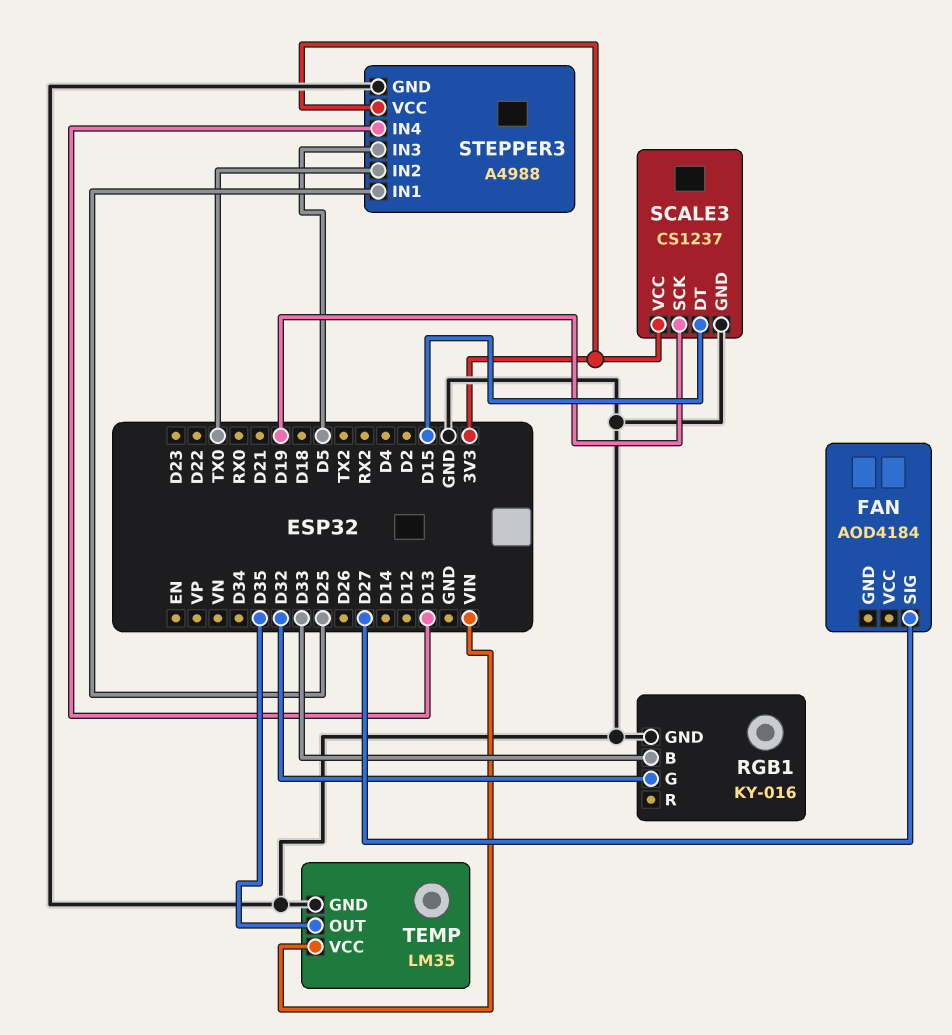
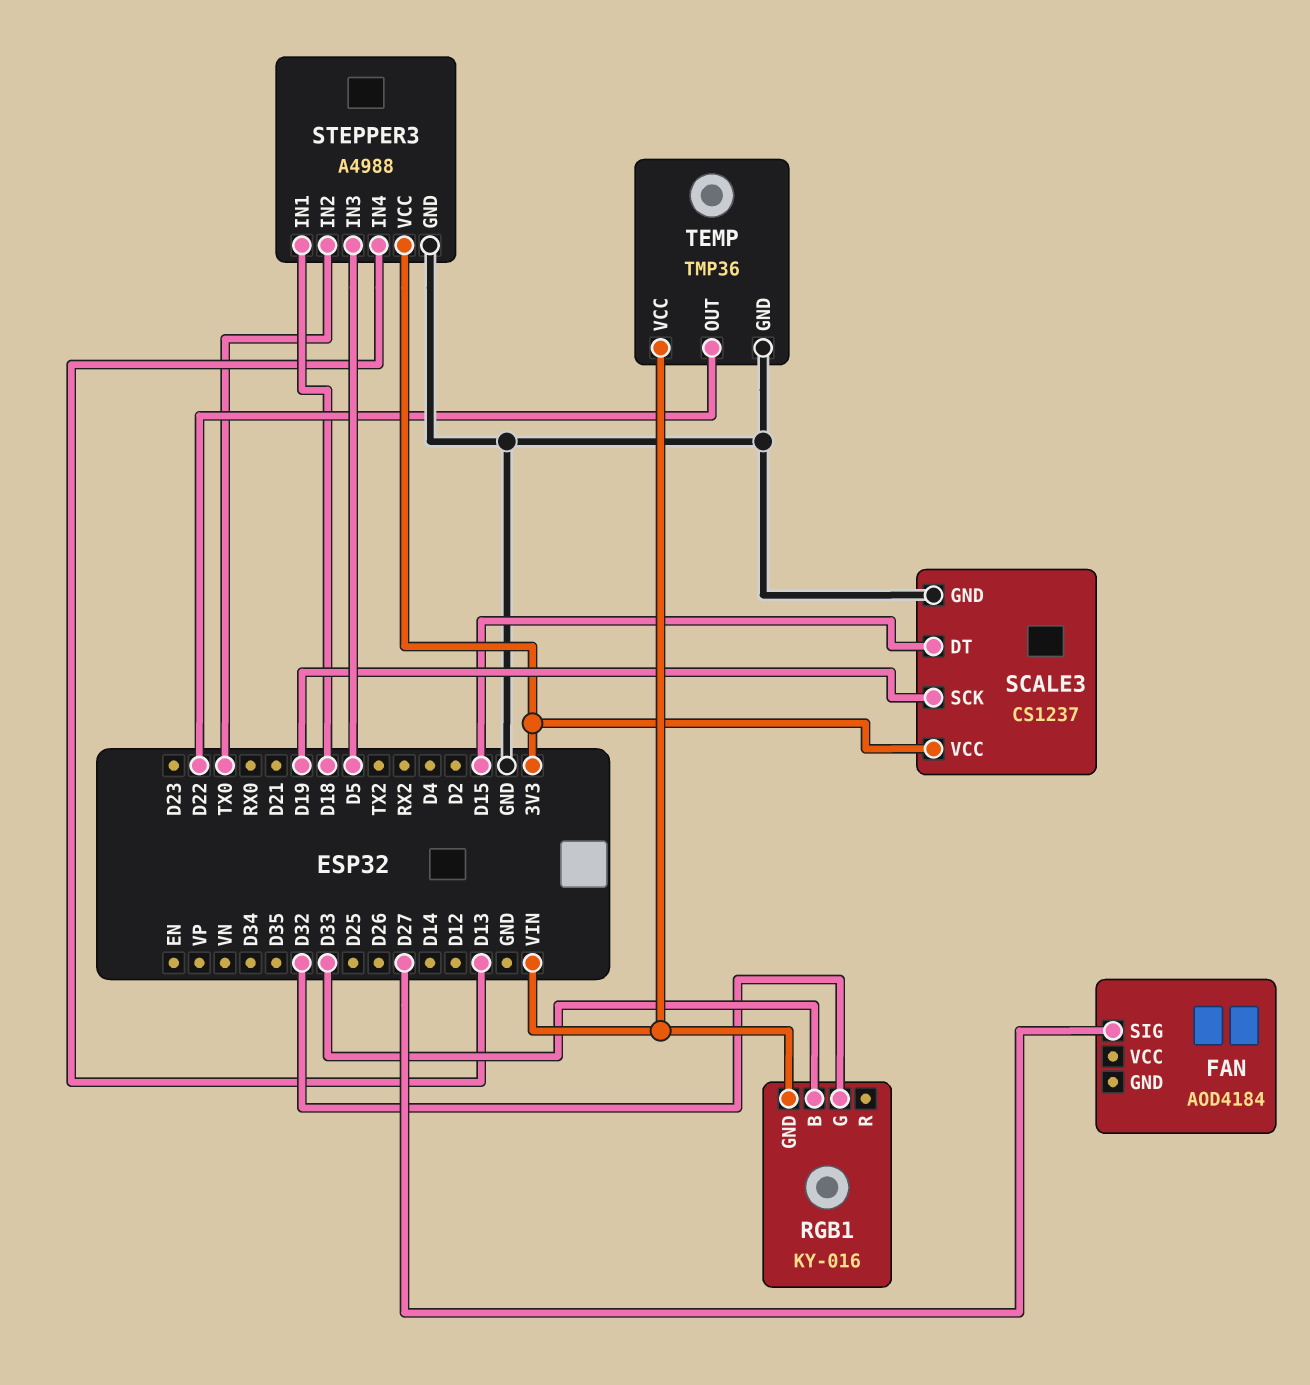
RGB1 pin GND: GND -> VIN
STEPPER3 pin IN1: D25 -> D18
TEMP: LM35 -> TMP36
TEMP pin OUT: D35 -> D22

